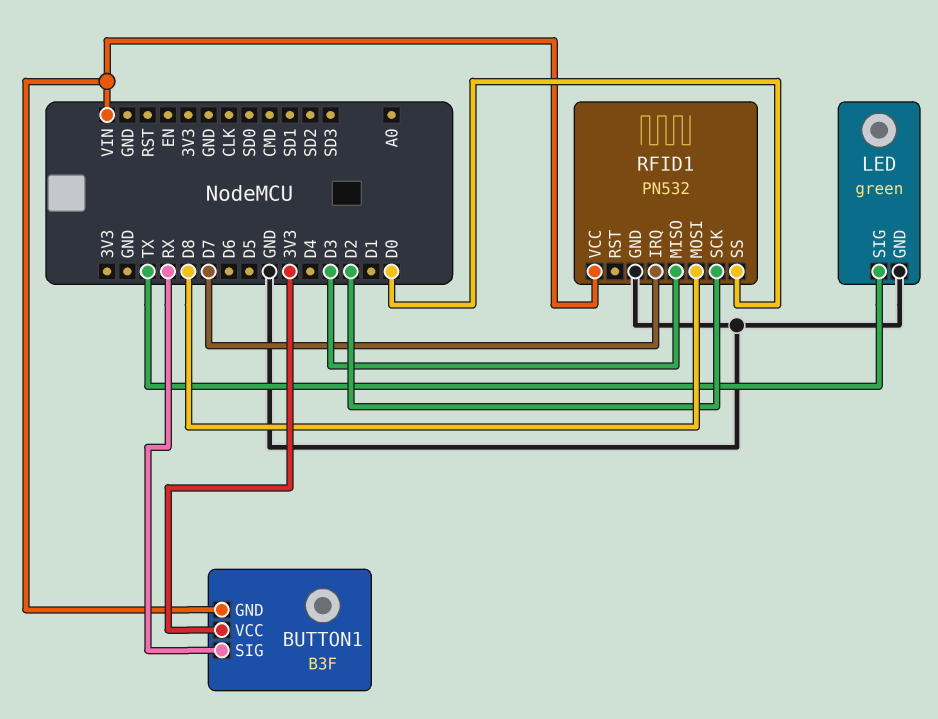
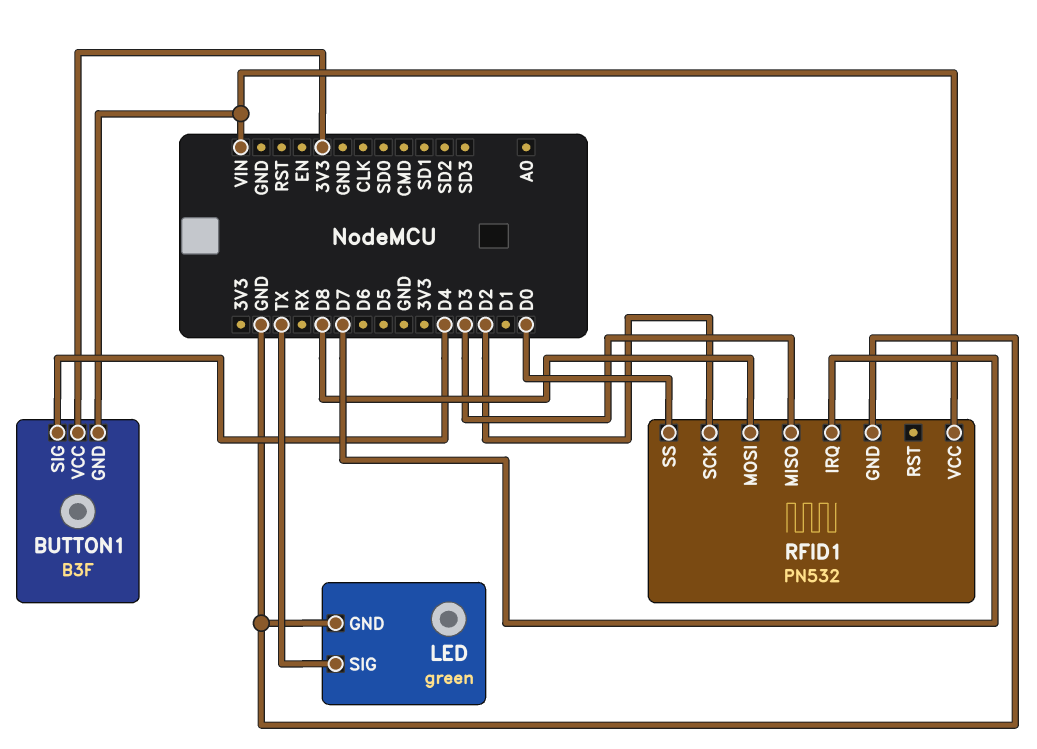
BUTTON1 pin SIG: RX -> D4

